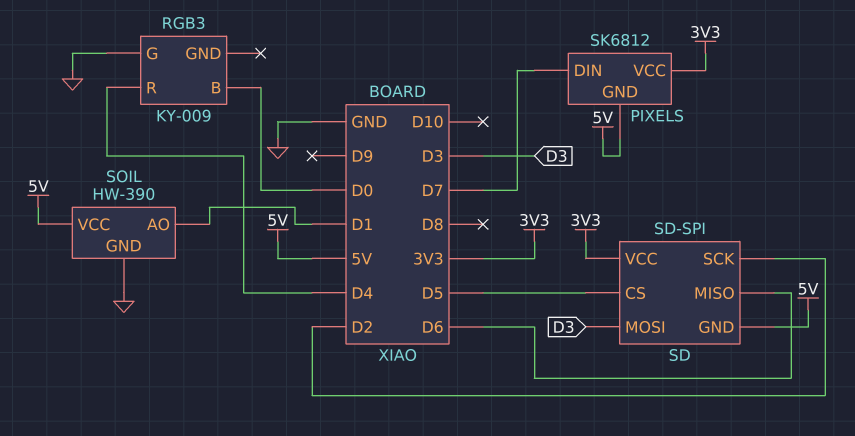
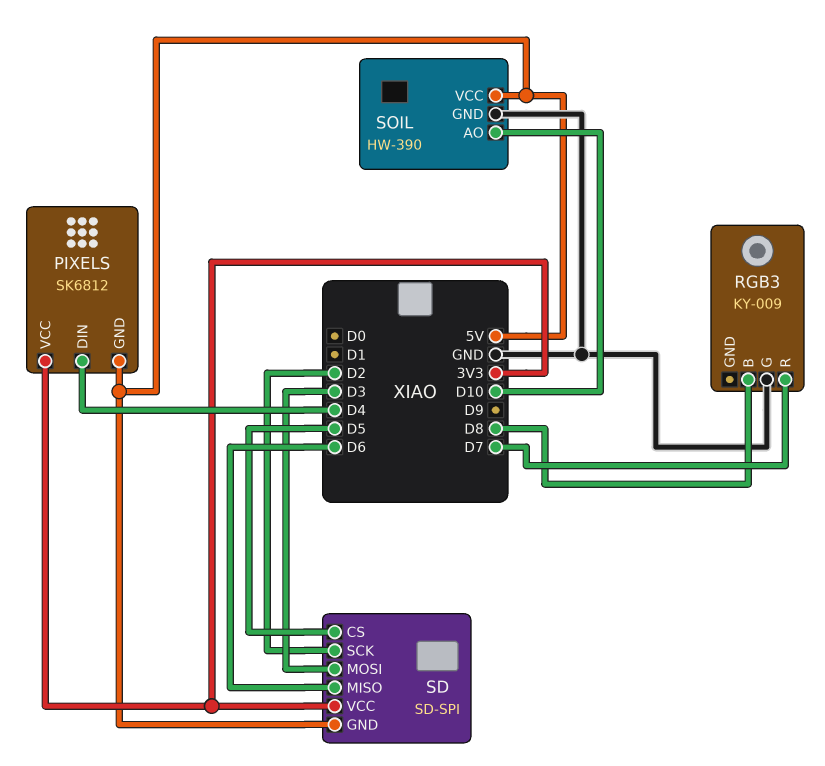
PIXELS pin DIN: D7 -> D4
RGB3 pin B: D0 -> D8
RGB3 pin R: D4 -> D7
SOIL pin AO: D1 -> D10

